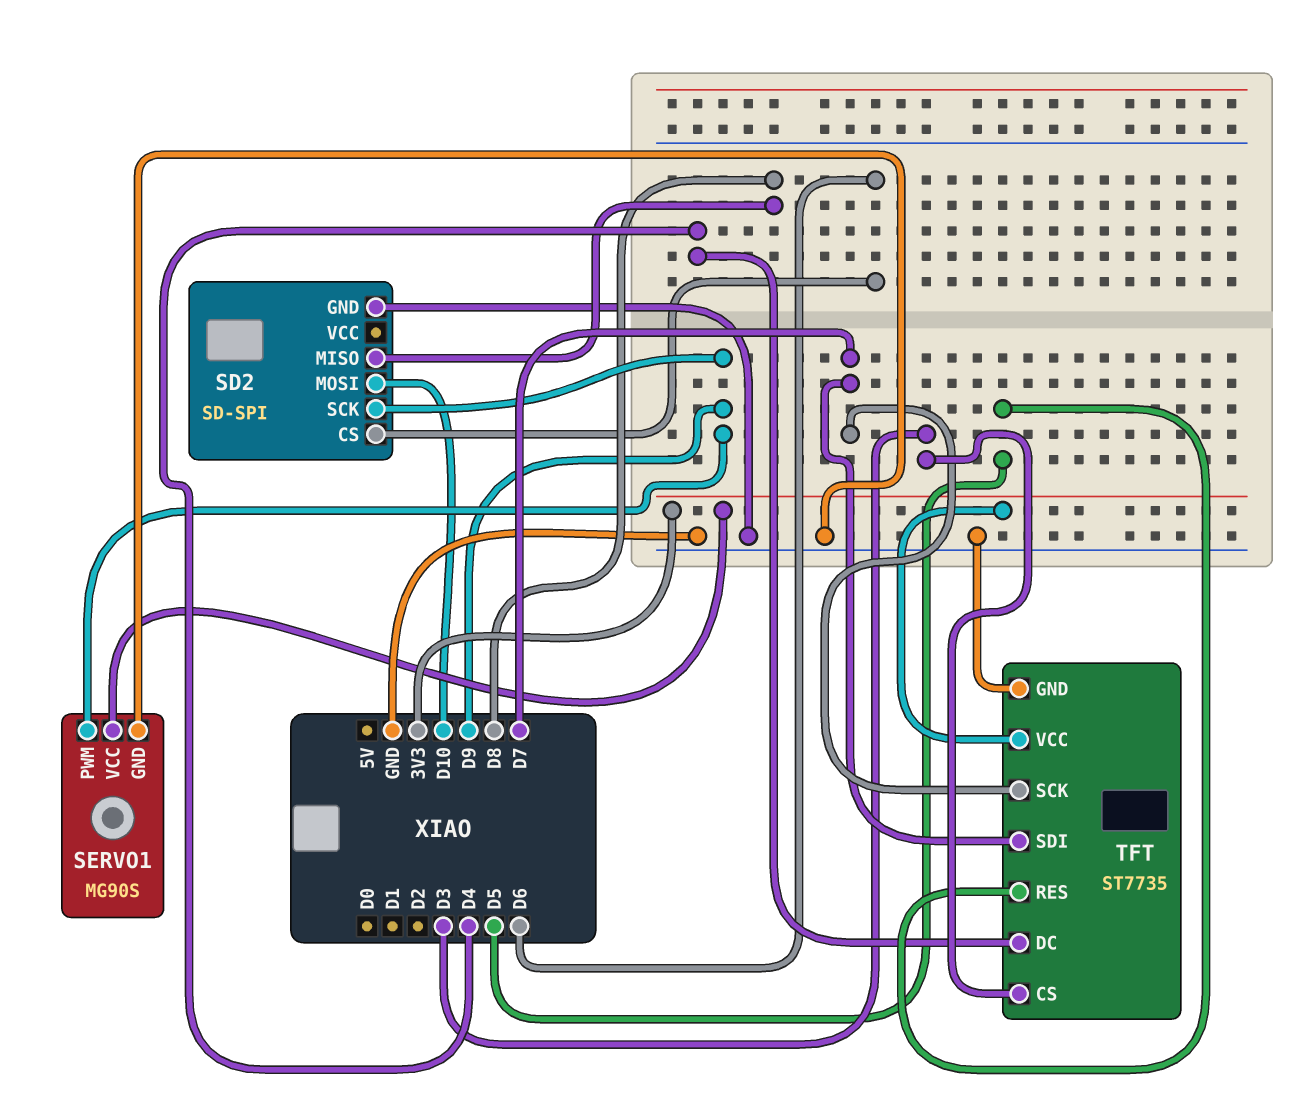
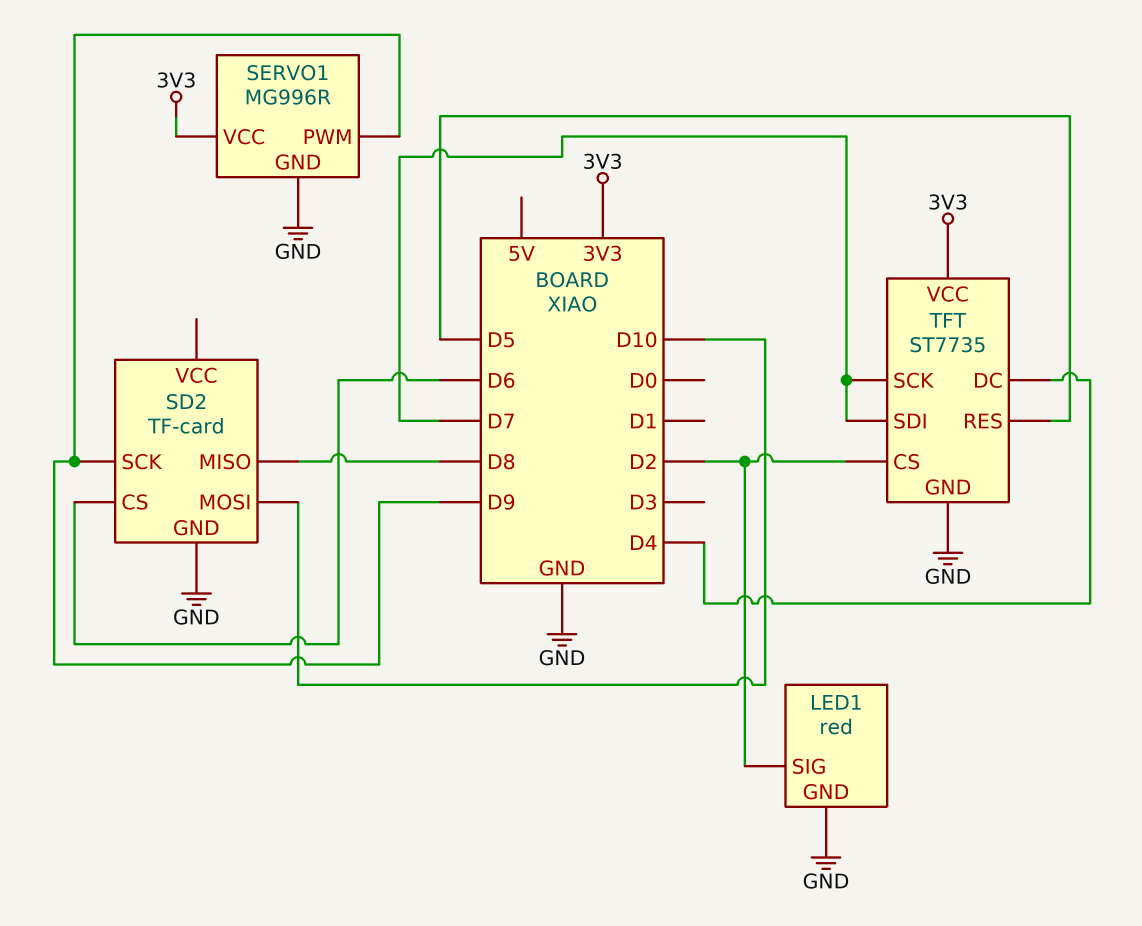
LED1: none -> red
LED1 pin GND: none -> GND
LED1 pin SIG: none -> D2
SD2: SD-SPI -> TF-card
SERVO1: MG90S -> MG996R
TFT pin CS: D3 -> D2

